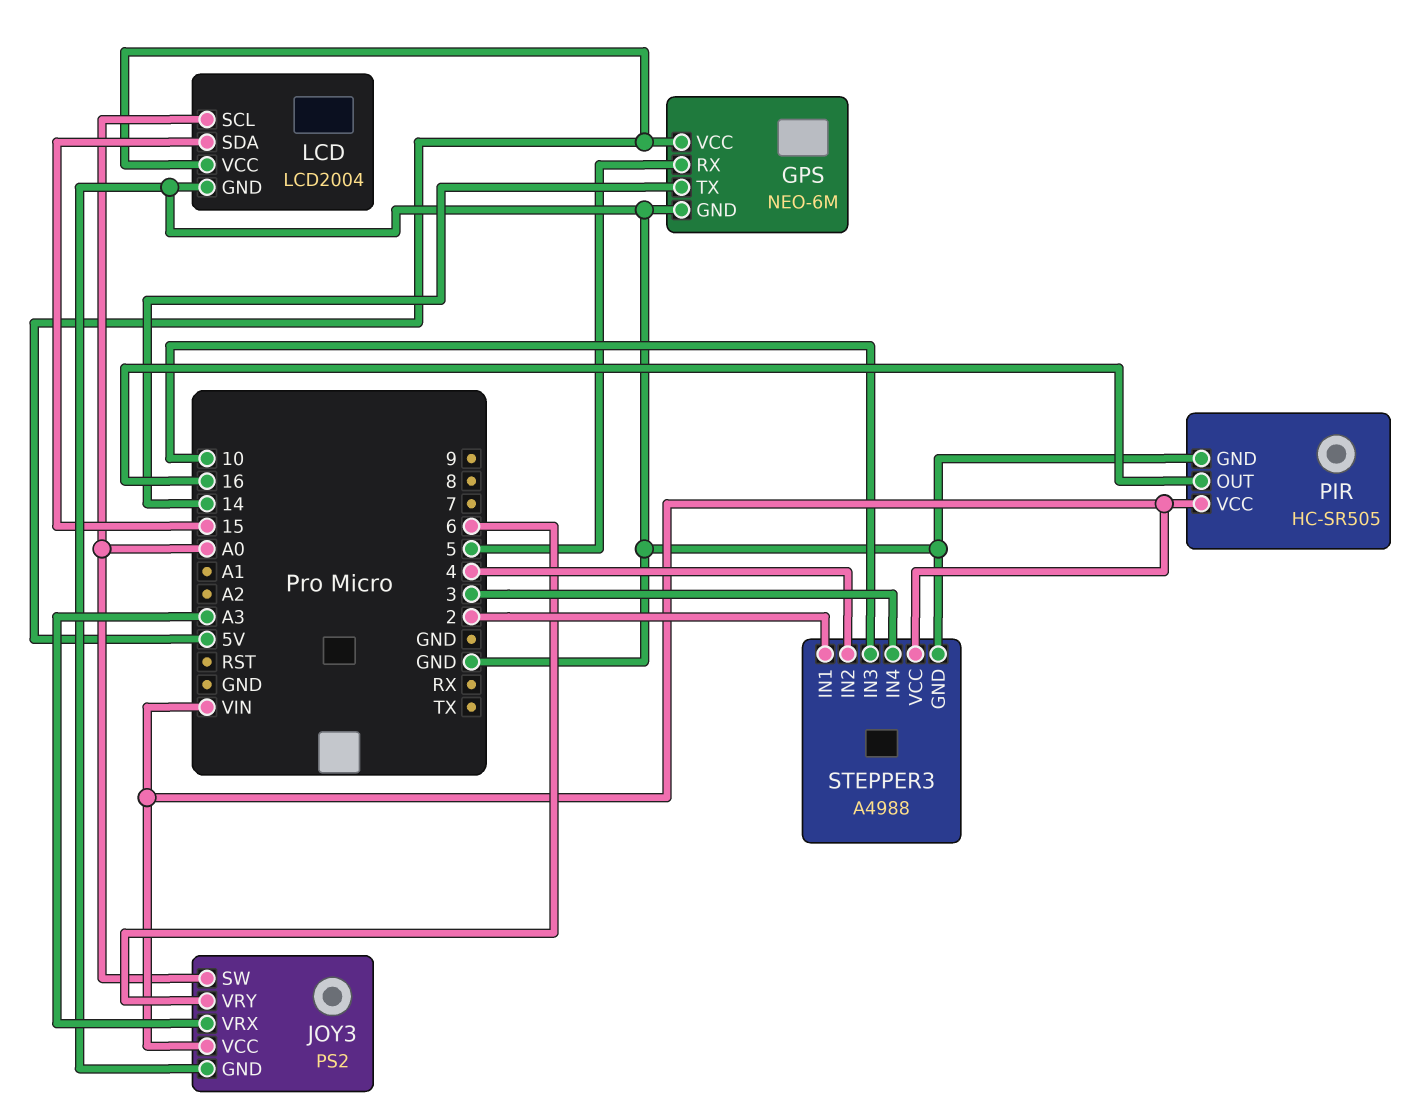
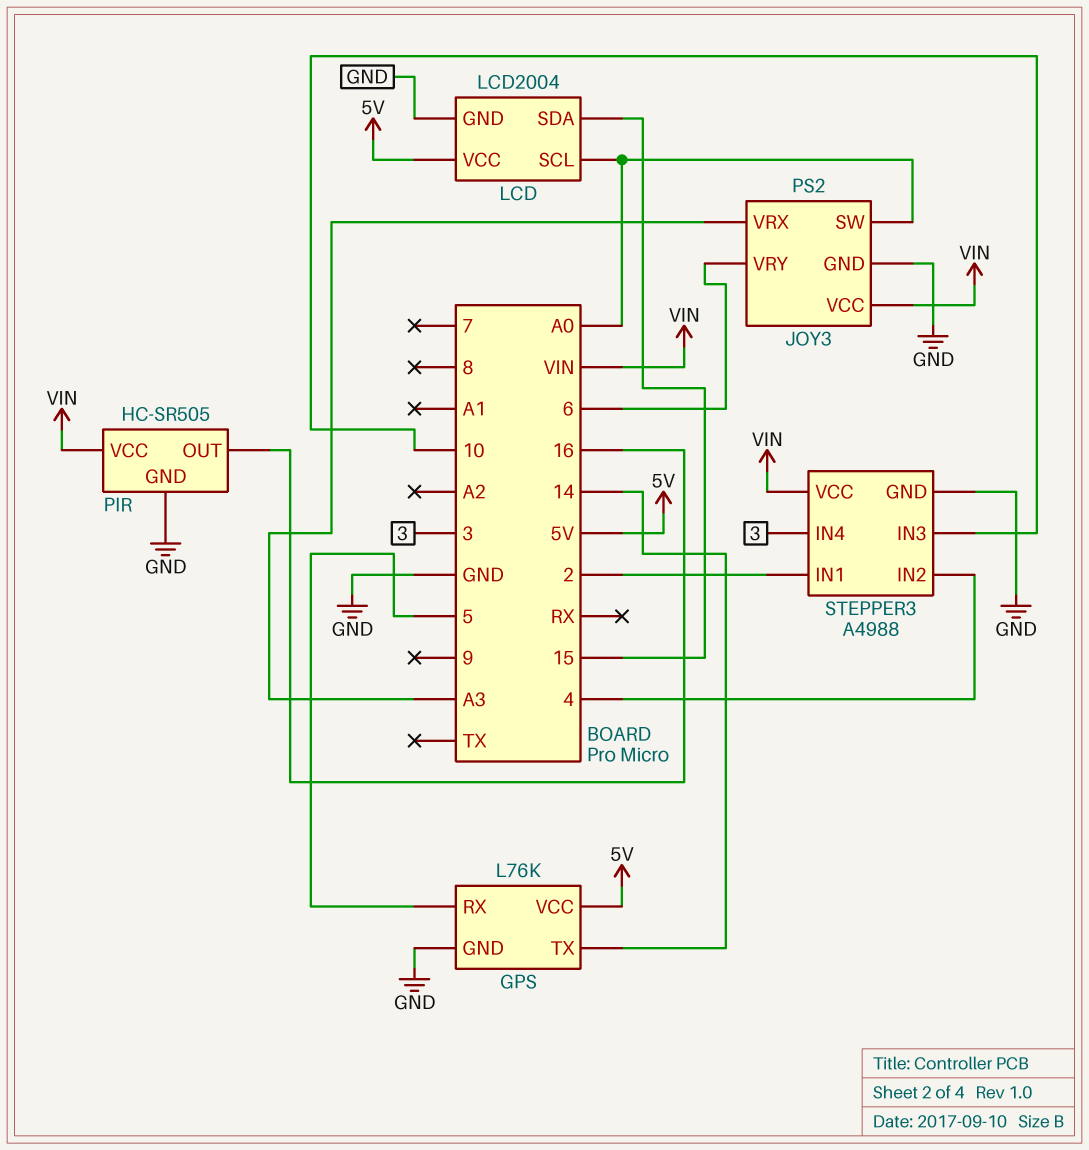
GPS: NEO-6M -> L76K

